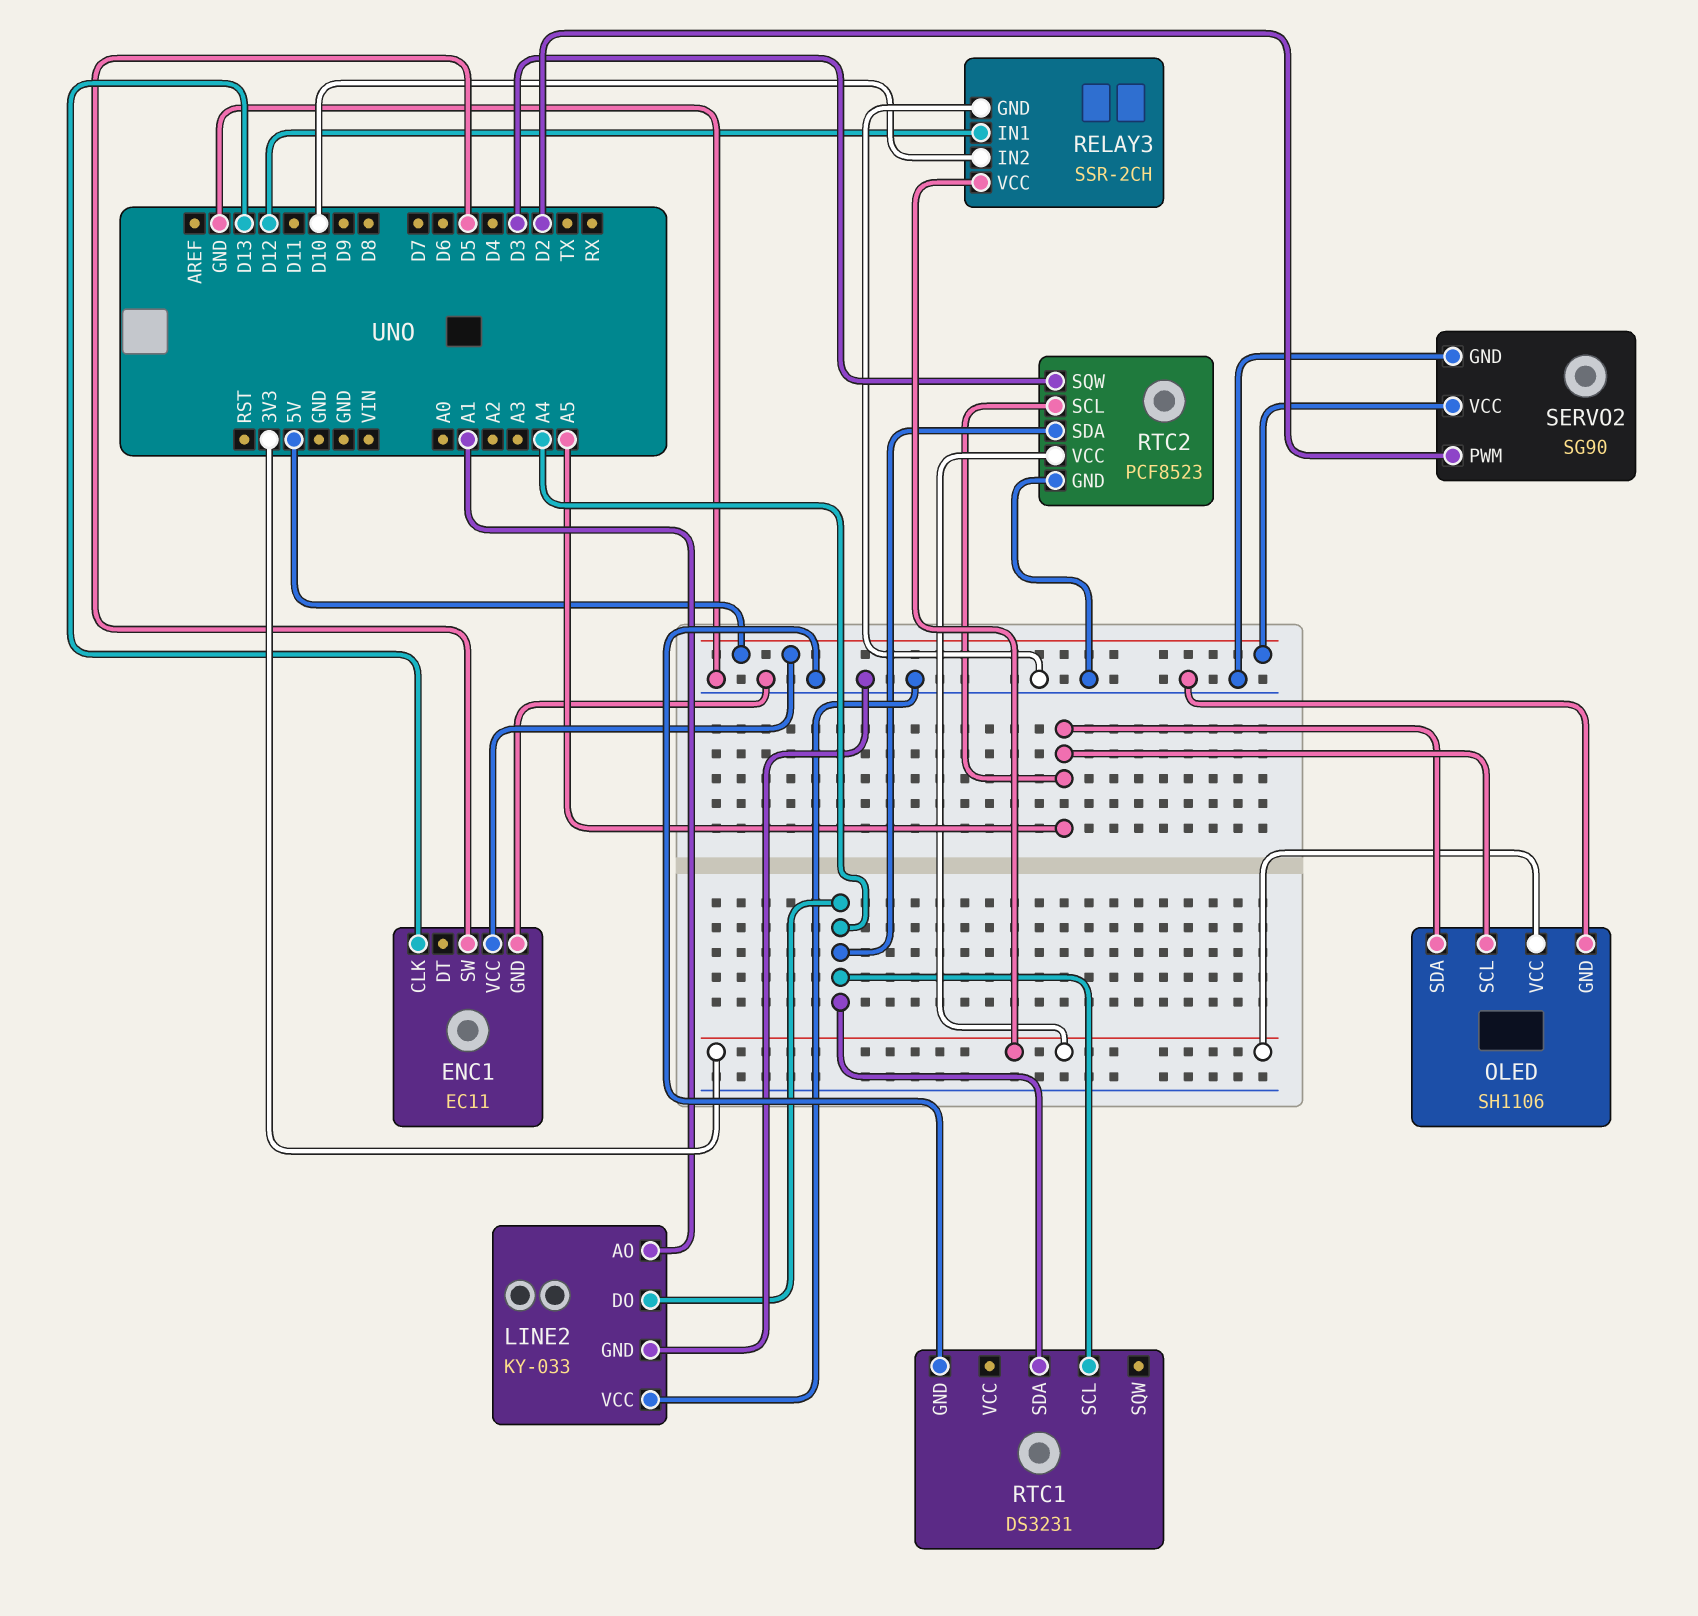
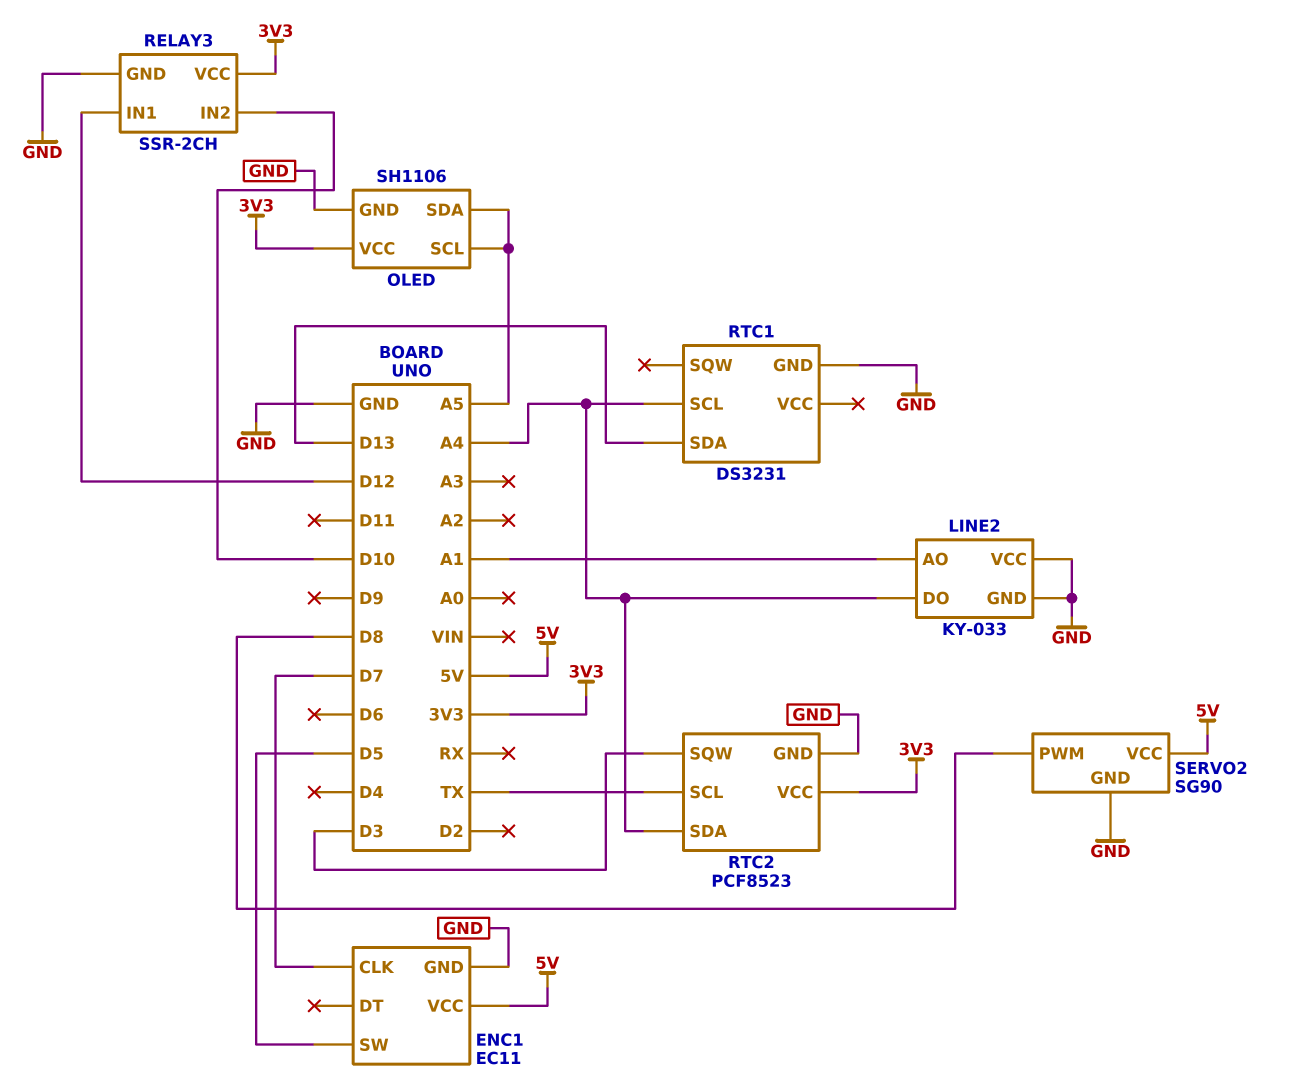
ENC1 pin CLK: D13 -> D7
RTC1 pin SDA: A4 -> D13
RTC2 pin SCL: A5 -> TX
SERVO2 pin PWM: D2 -> D8

